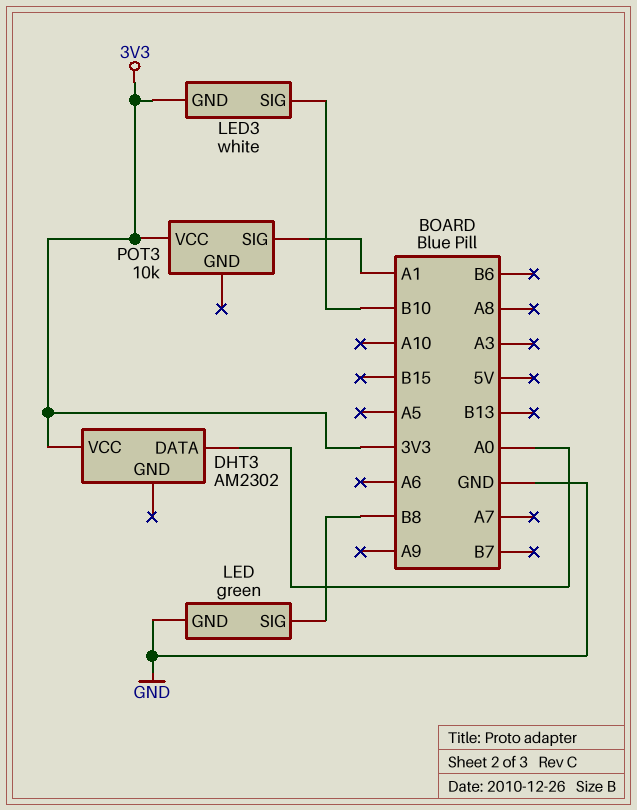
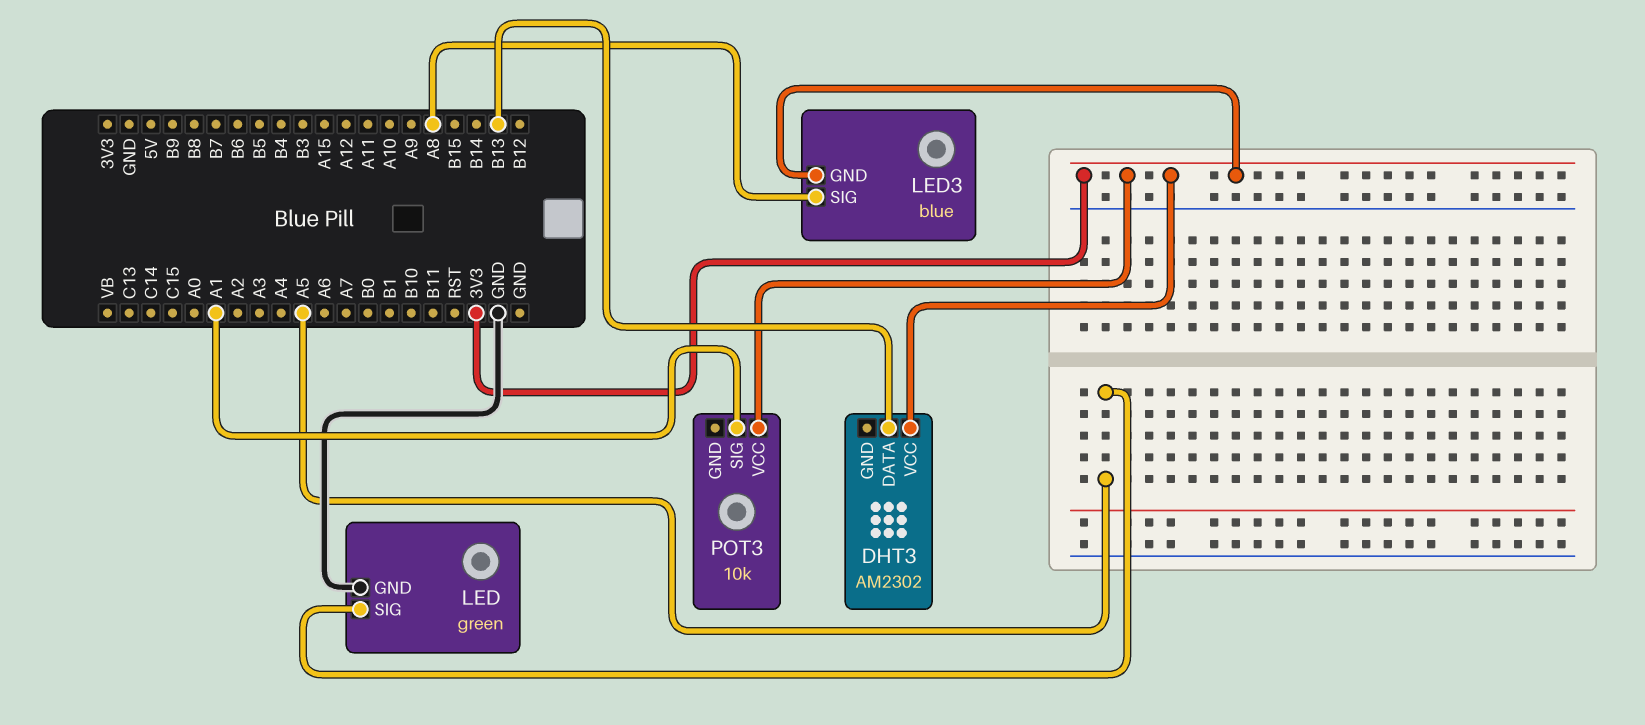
DHT3 pin DATA: A0 -> B13
LED pin SIG: B8 -> A5
LED3: white -> blue
LED3 pin SIG: B10 -> A8

